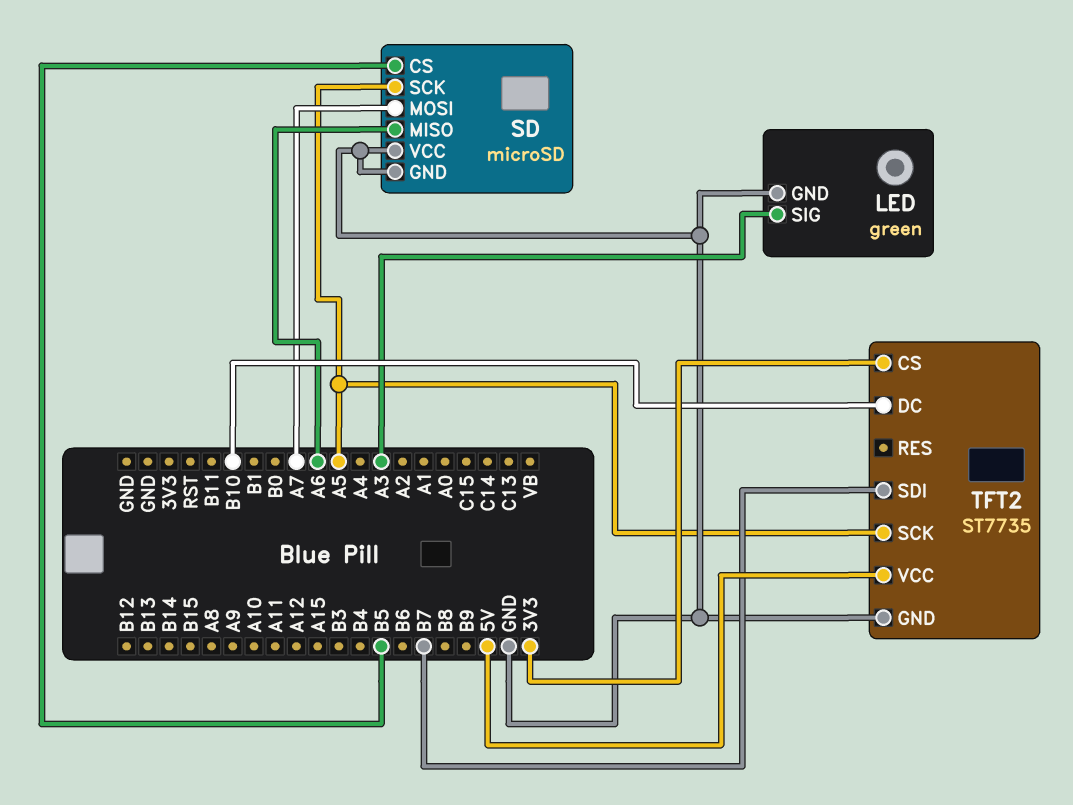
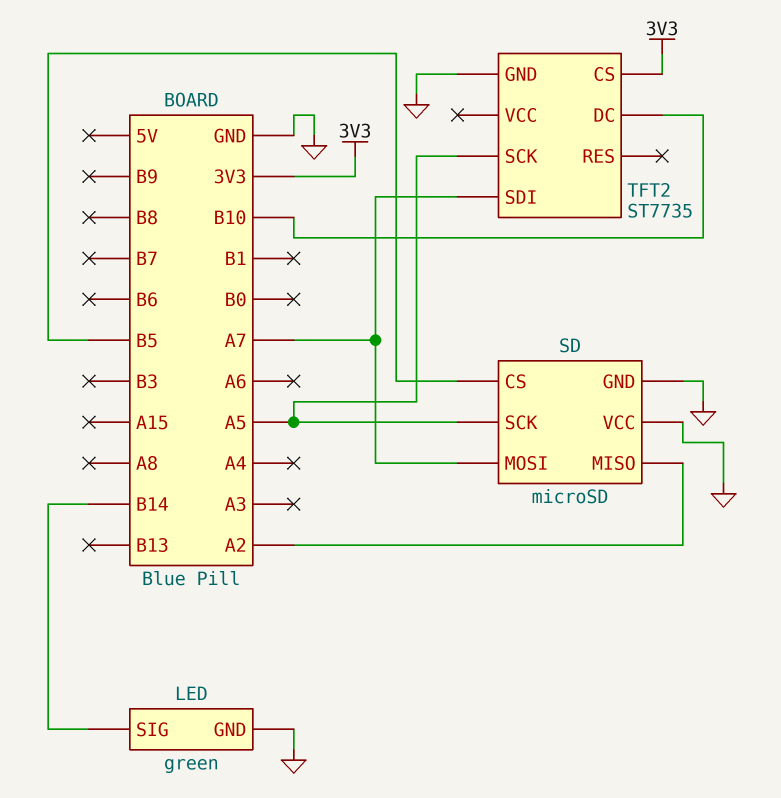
LED pin SIG: A3 -> B14
SD pin MISO: A6 -> A2
TFT2 pin SDI: B7 -> A7
TFT2 pin VCC: 5V -> none

